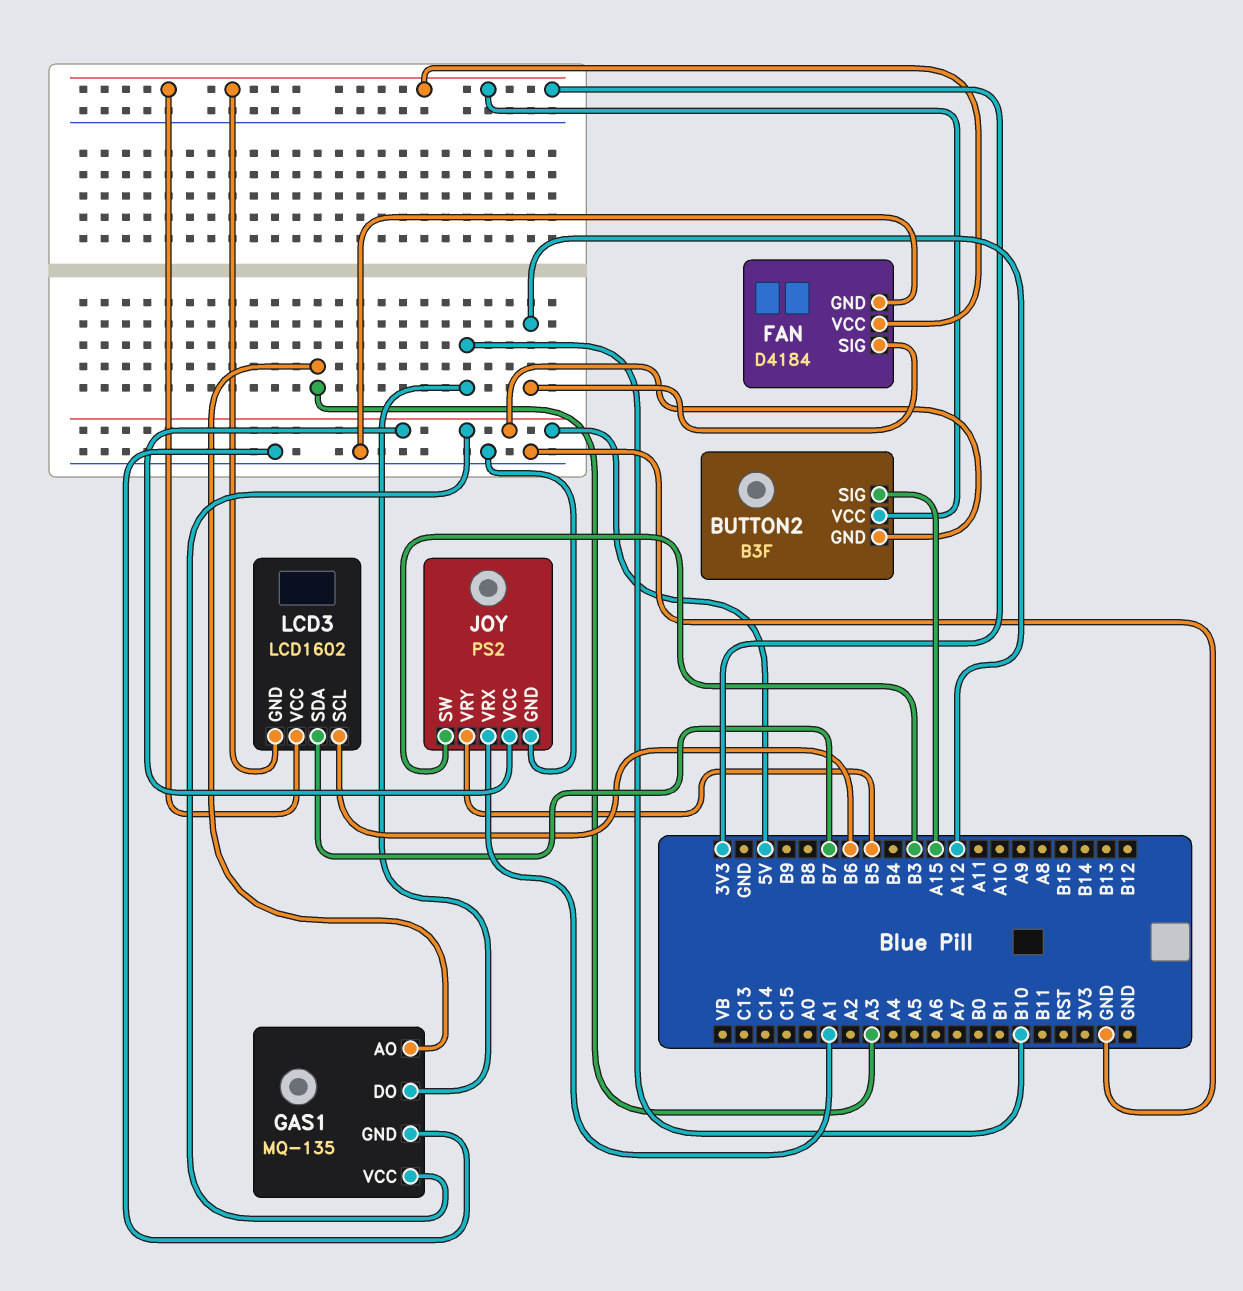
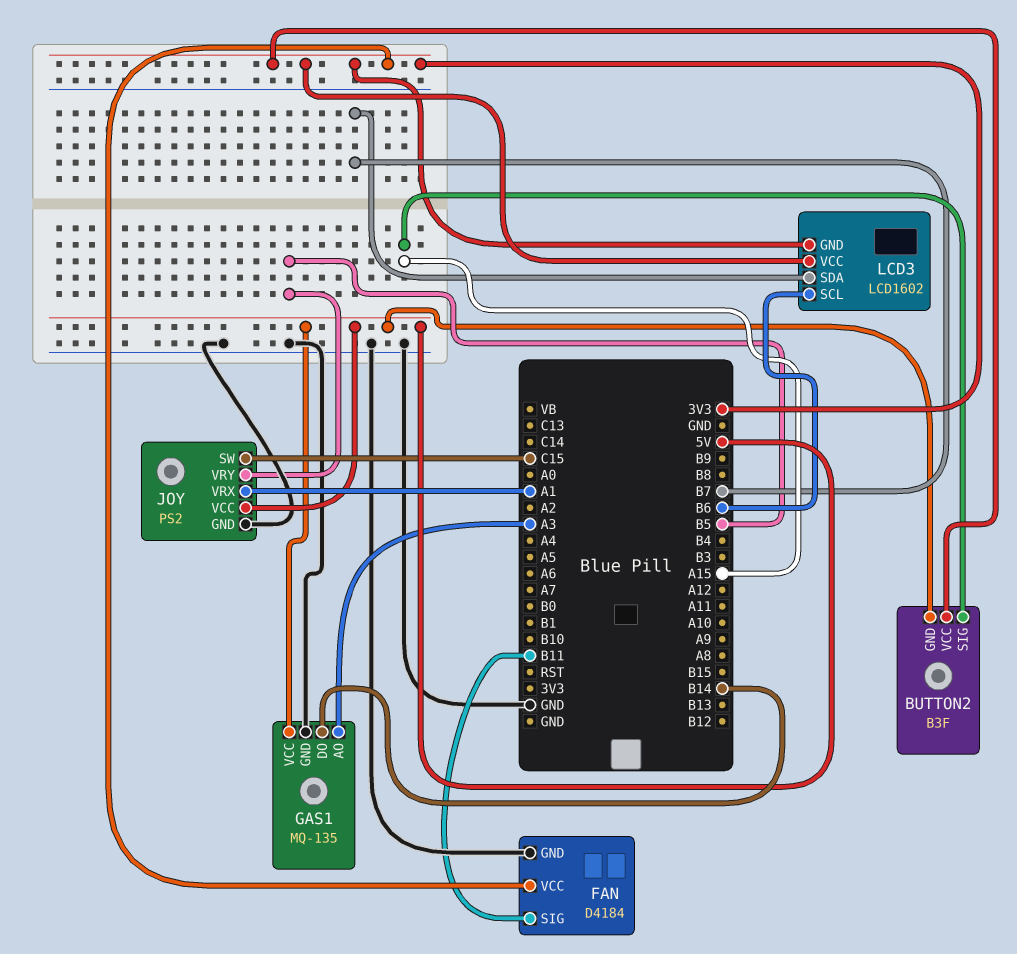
FAN pin SIG: A12 -> B11
GAS1 pin DO: B10 -> B14
JOY pin SW: B3 -> C15

